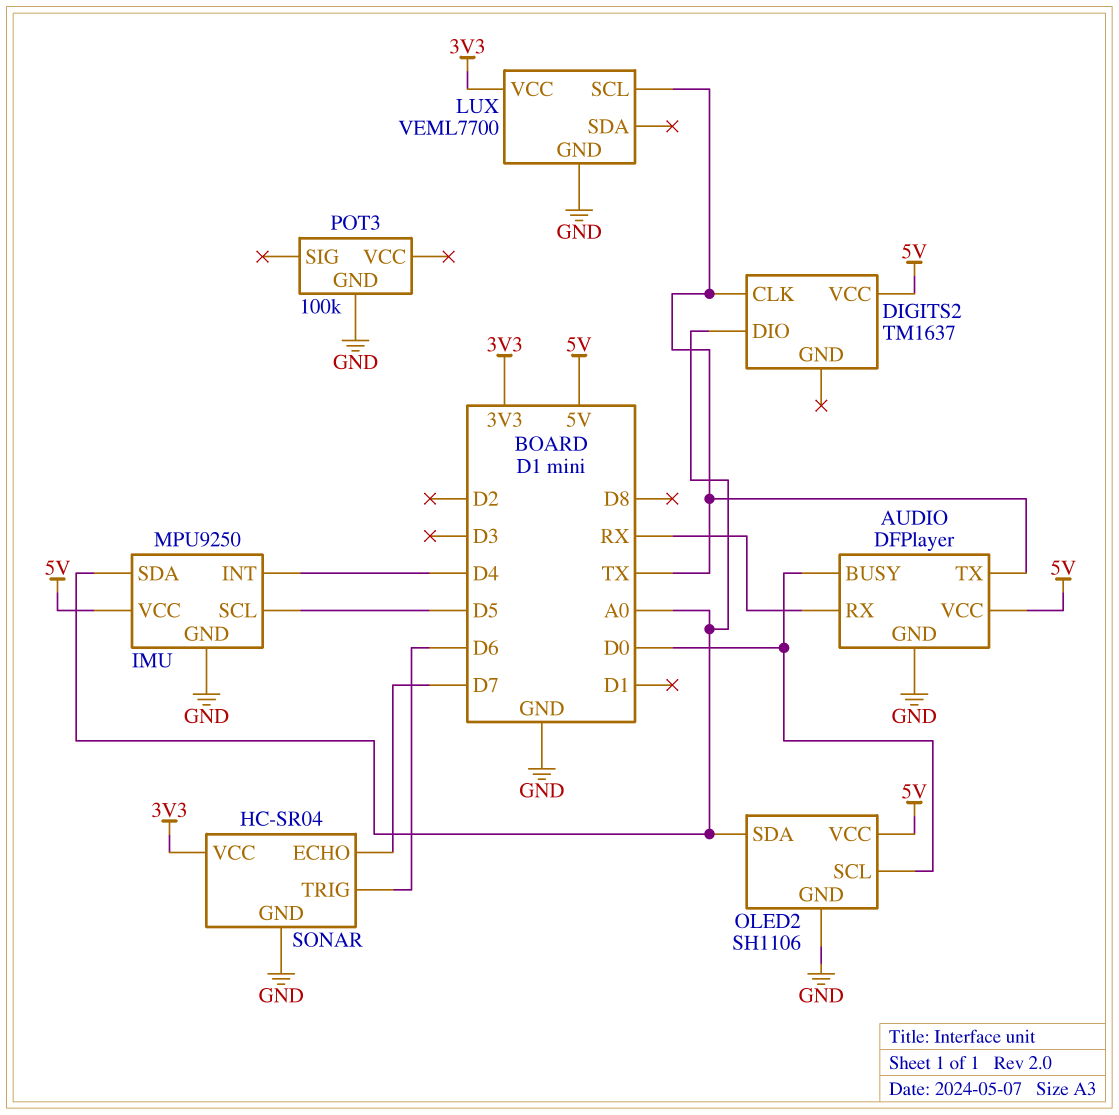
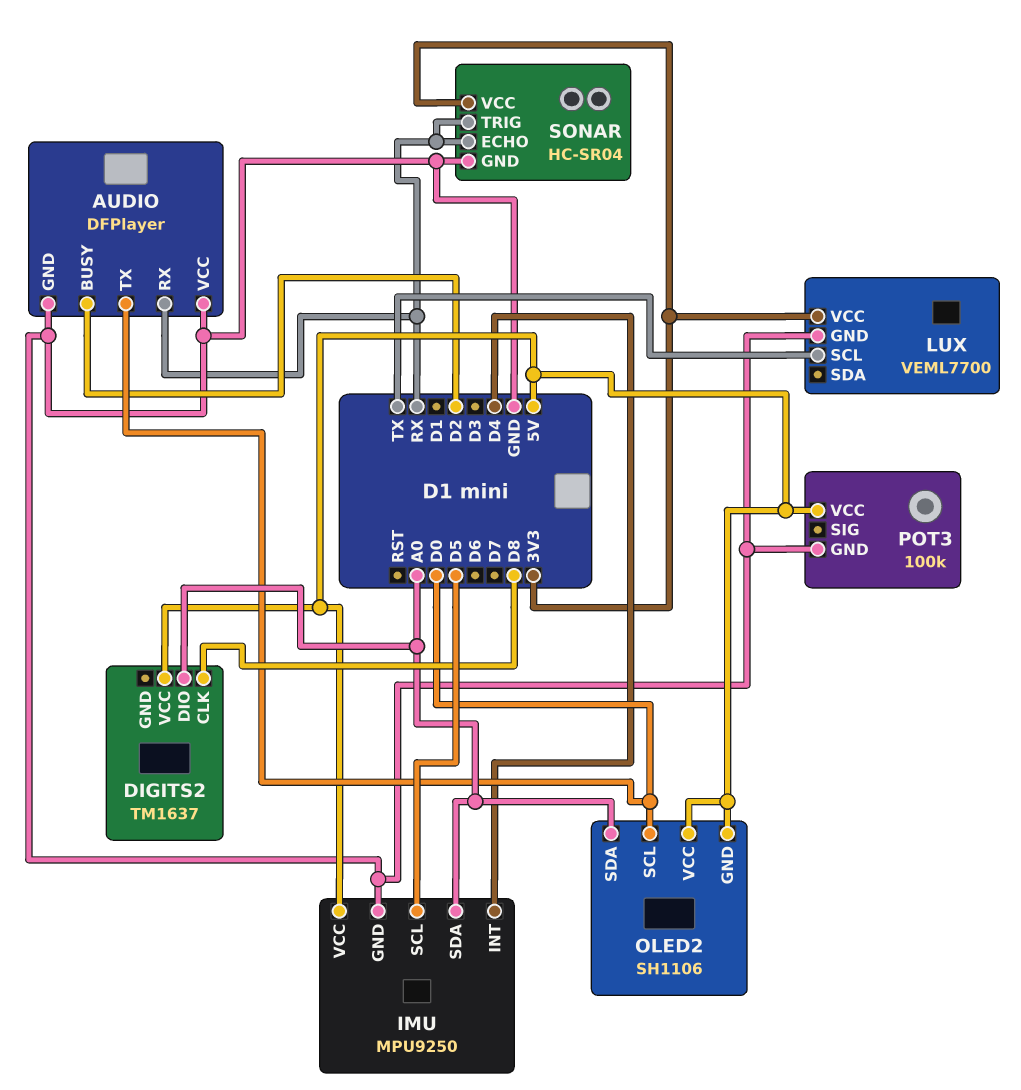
AUDIO pin BUSY: D0 -> D2
AUDIO pin TX: TX -> D0
AUDIO pin VCC: 5V -> GND
DIGITS2 pin CLK: TX -> D8
OLED2 pin GND: GND -> 5V
POT3 pin VCC: none -> 5V
SONAR pin ECHO: D7 -> RX
SONAR pin TRIG: D6 -> RX

